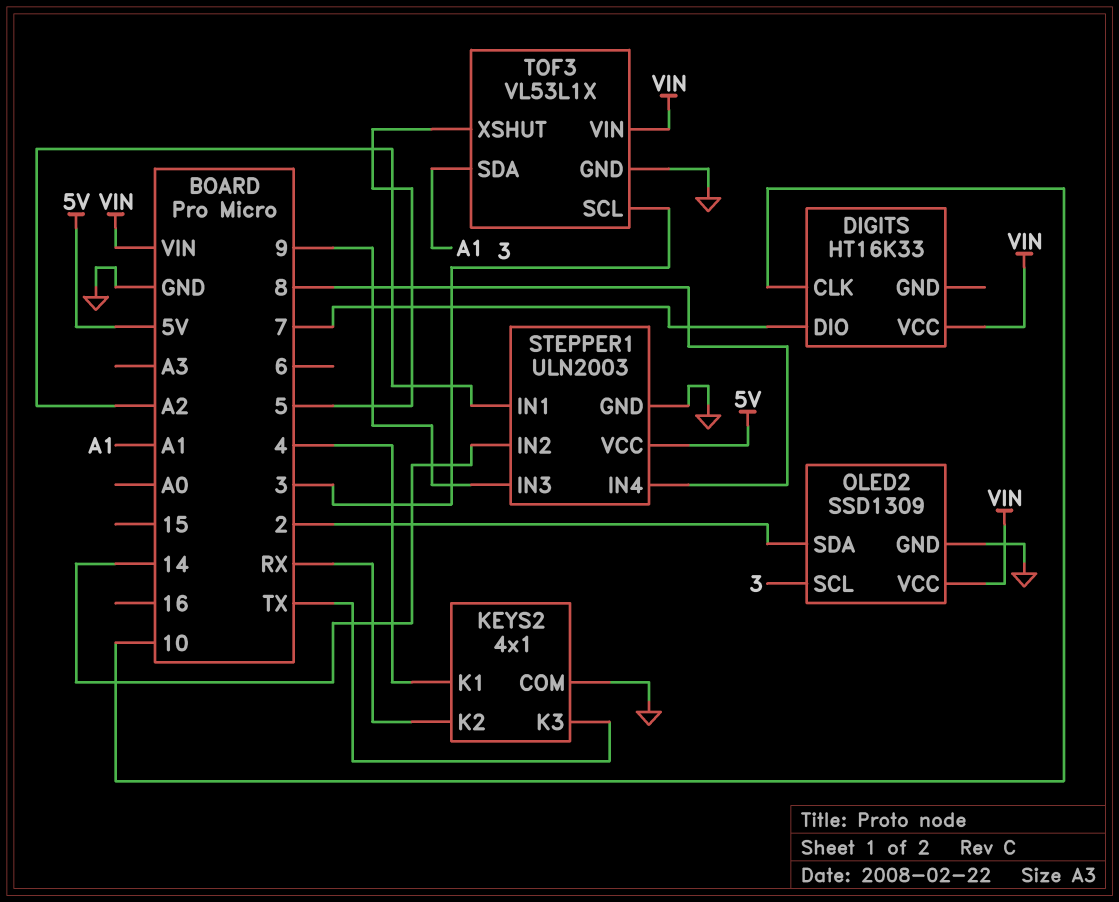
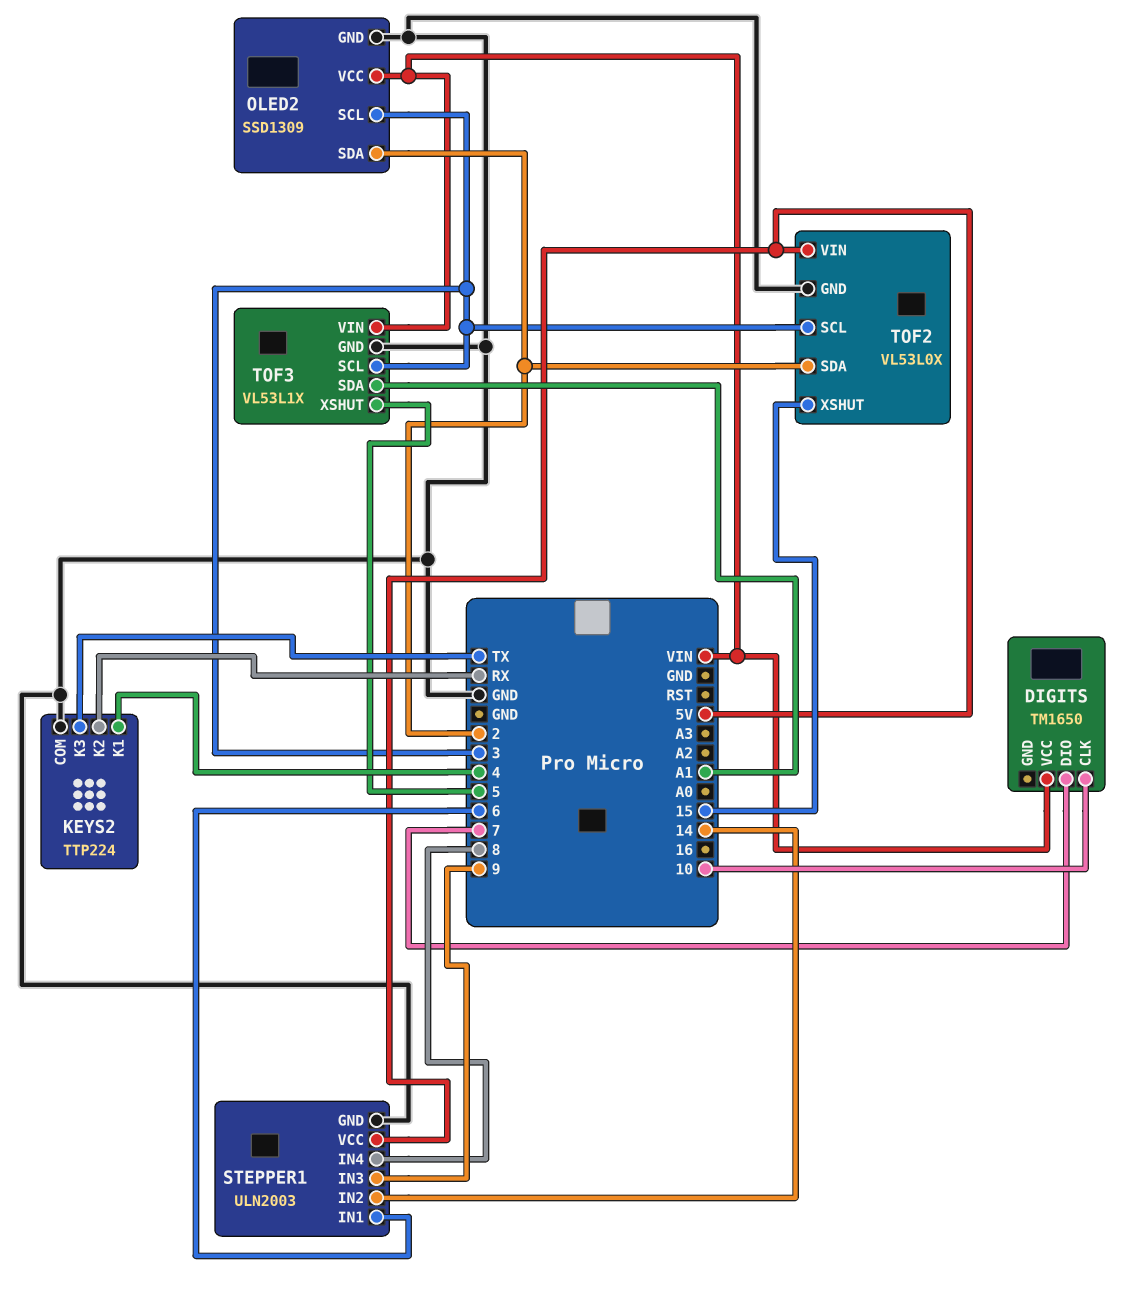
DIGITS: HT16K33 -> TM1650
KEYS2: 4x1 -> TTP224
STEPPER1 pin IN1: A2 -> 6
TOF2: none -> VL53L0X
TOF2 pin GND: none -> GND
TOF2 pin SCL: none -> 3
TOF2 pin SDA: none -> 2
TOF2 pin VIN: none -> 5V
TOF2 pin XSHUT: none -> 15

